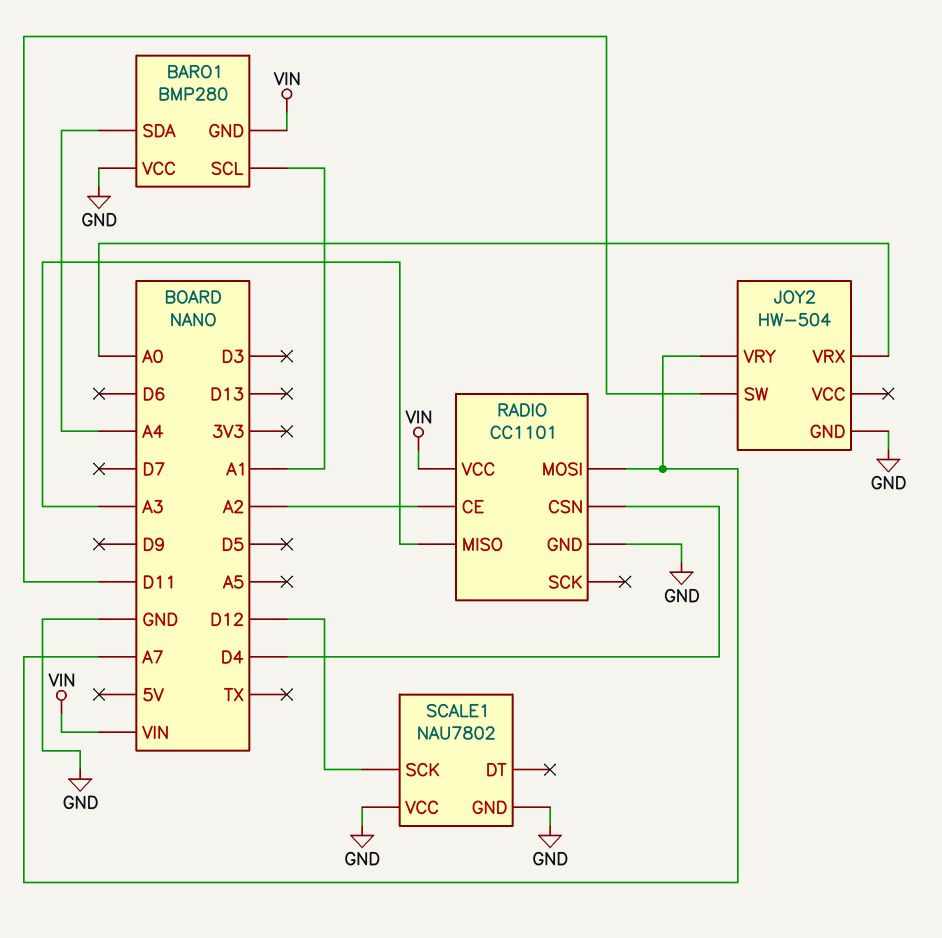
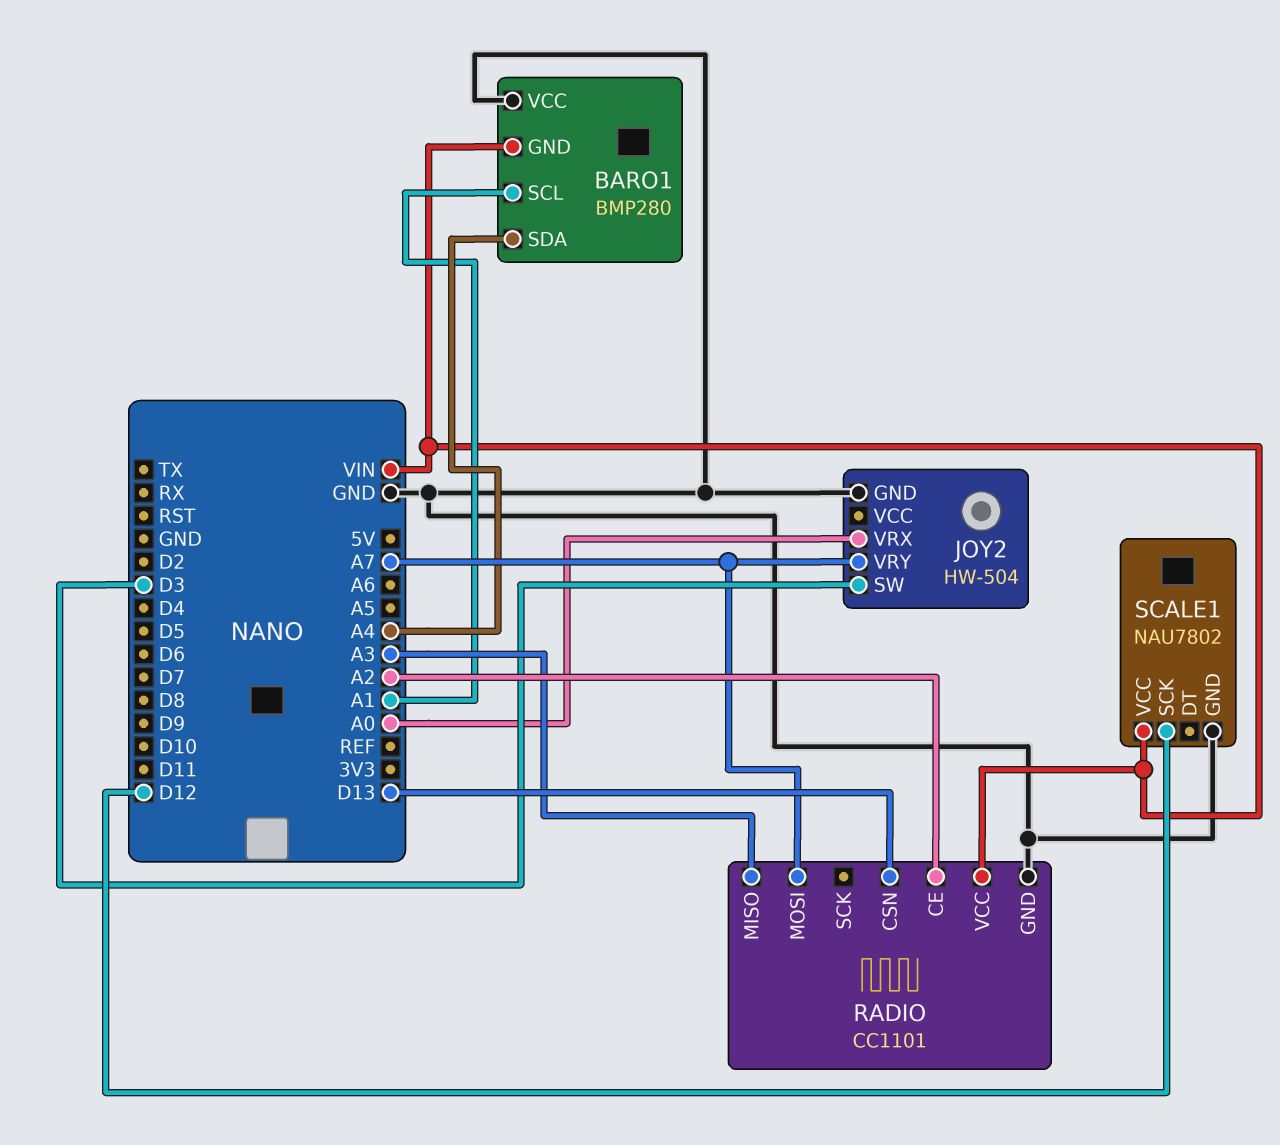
JOY2 pin SW: D11 -> D3
RADIO pin CSN: D4 -> D13
SCALE1 pin VCC: GND -> VIN

